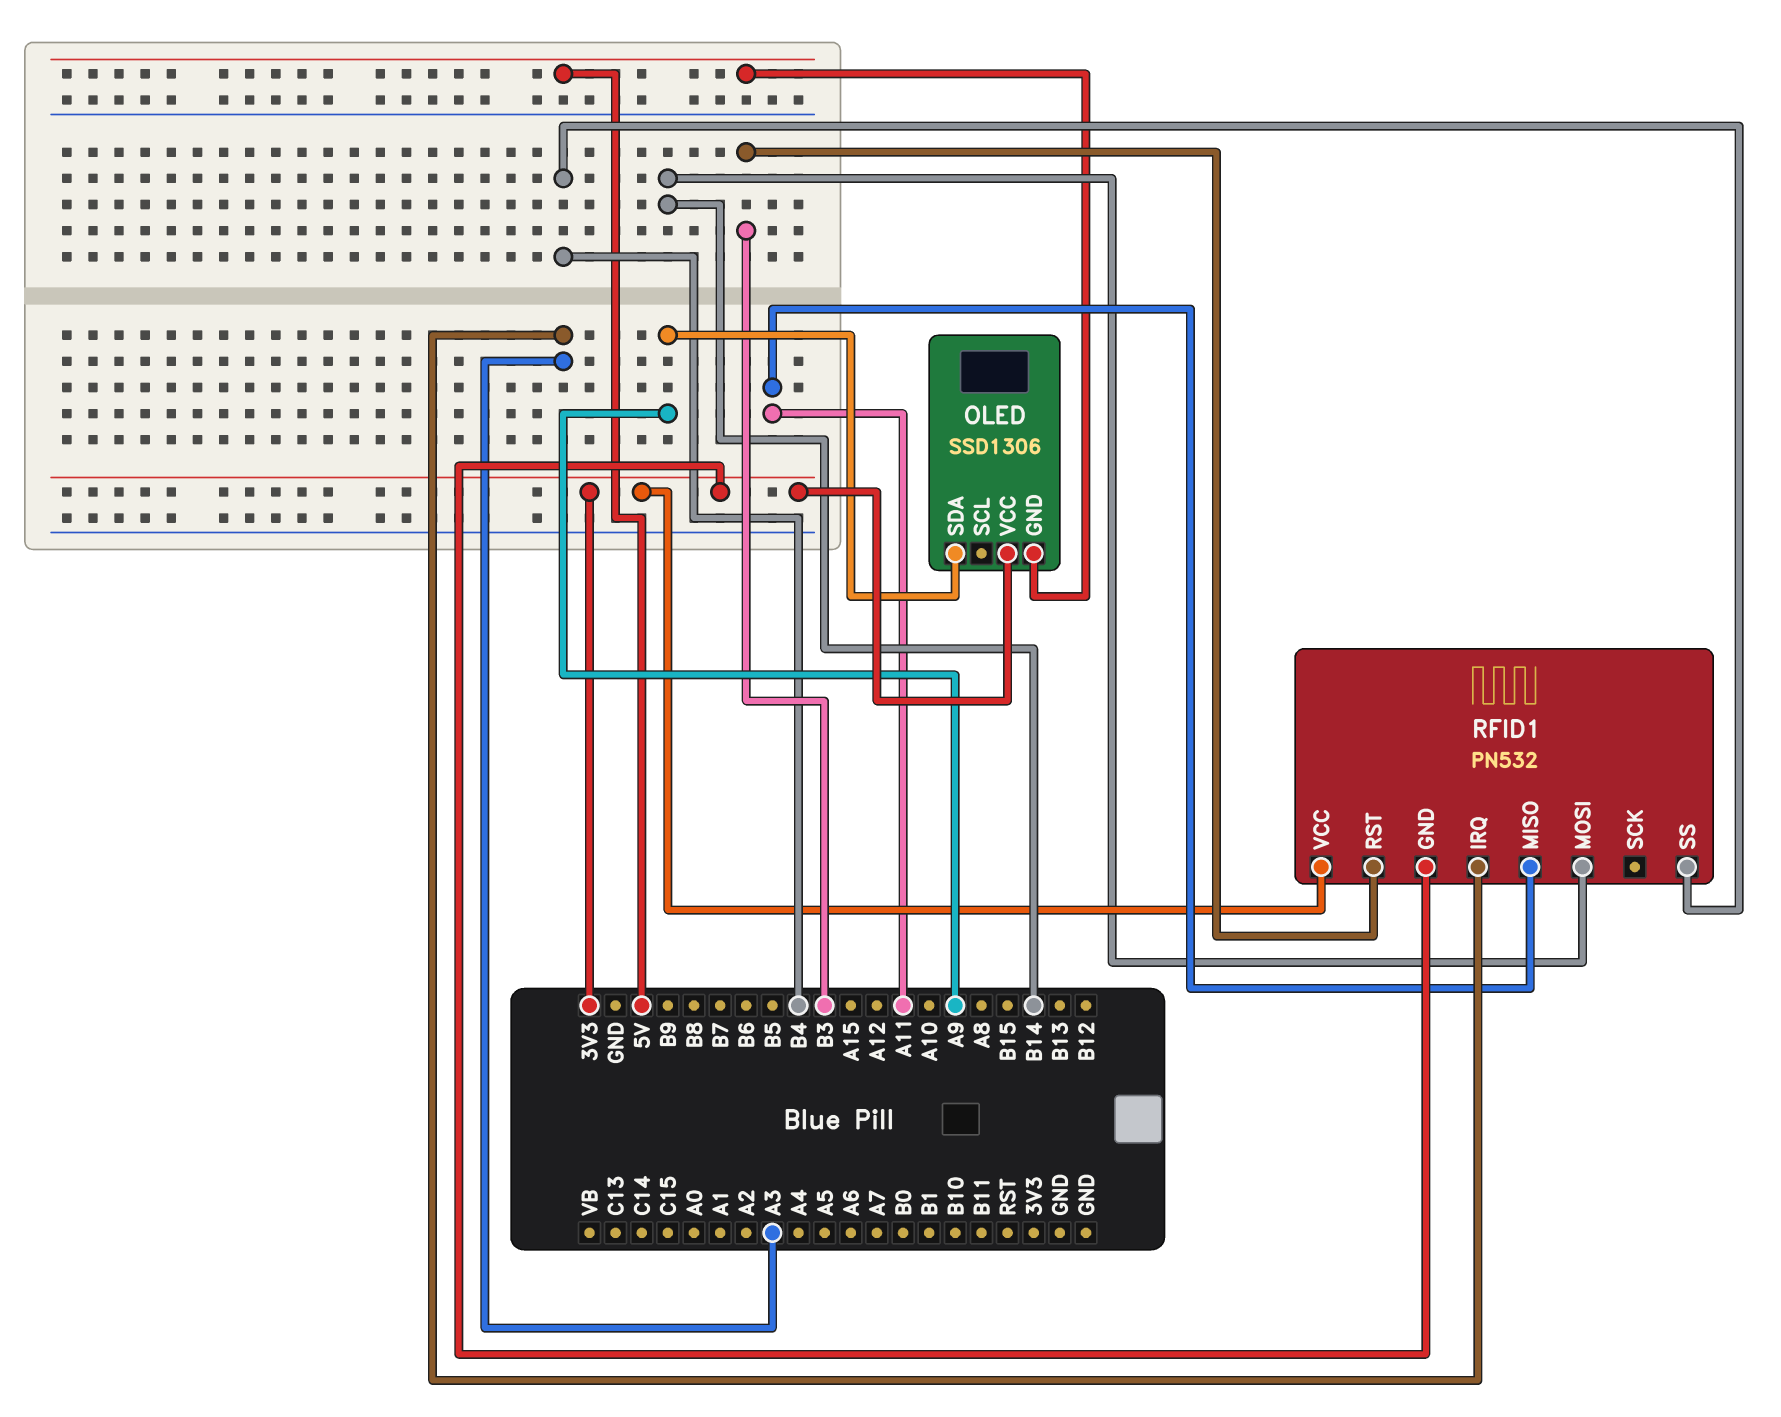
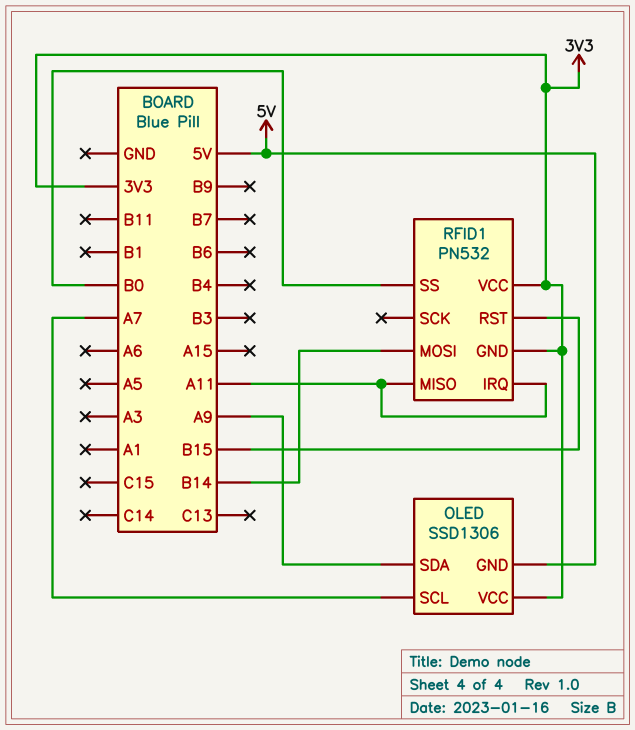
OLED pin SCL: none -> A7
RFID1 pin IRQ: A3 -> A11
RFID1 pin RST: B3 -> B15
RFID1 pin SS: B4 -> B0

